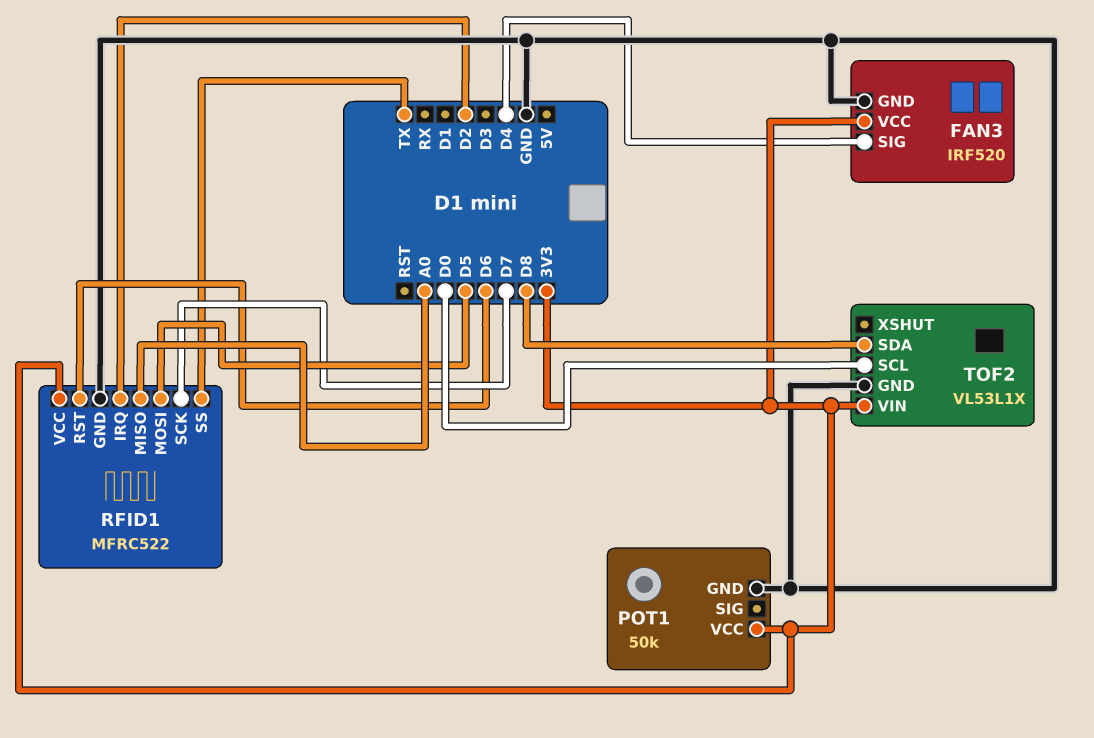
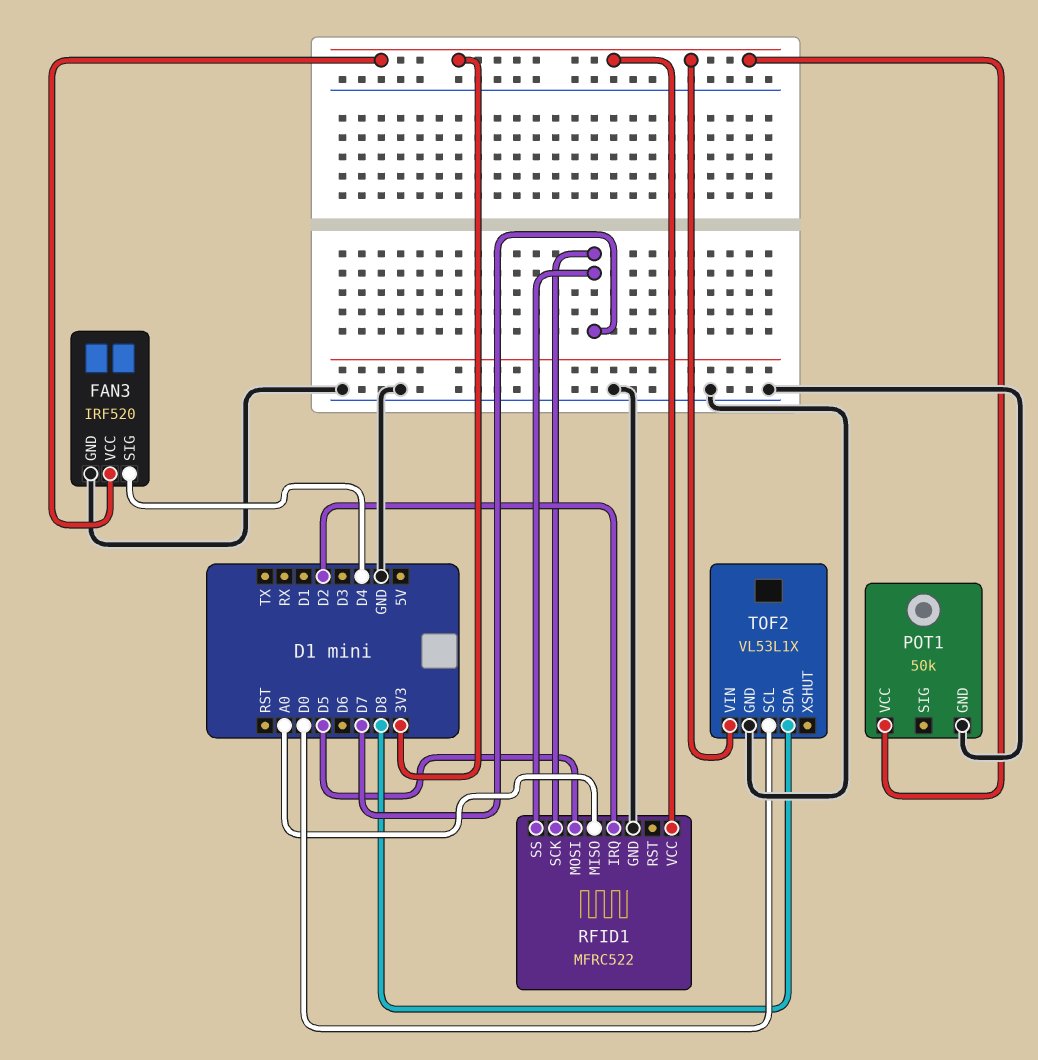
RFID1 pin RST: D6 -> none
RFID1 pin SS: TX -> D7

